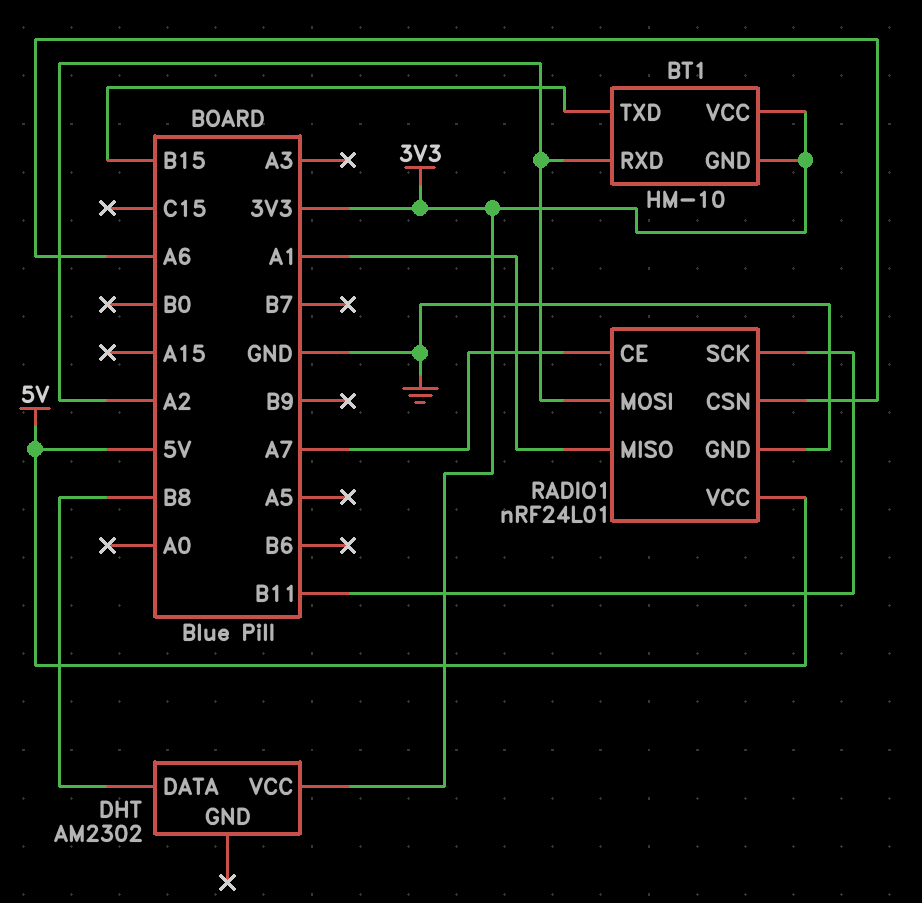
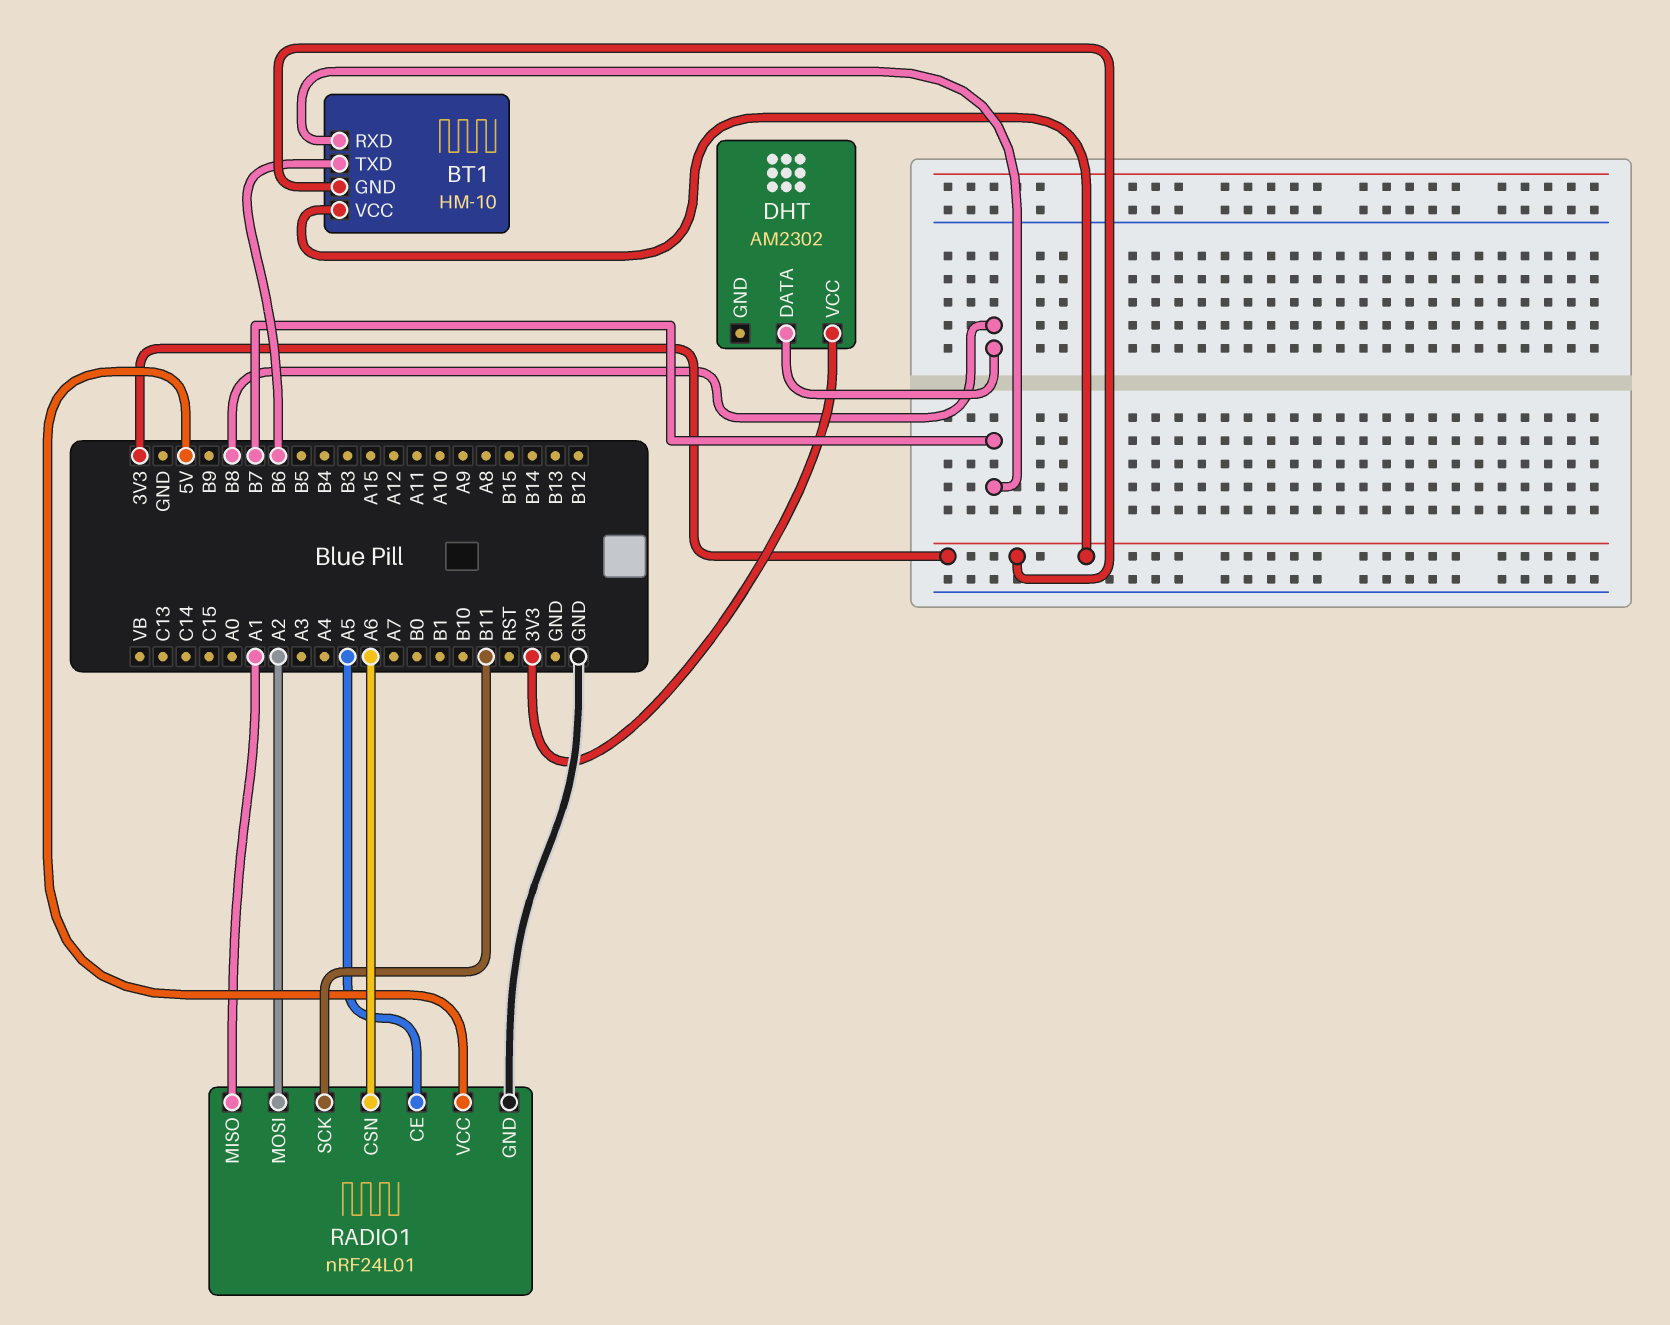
BT1 pin RXD: A2 -> B7
BT1 pin TXD: B15 -> B6
RADIO1 pin CE: A7 -> A5

